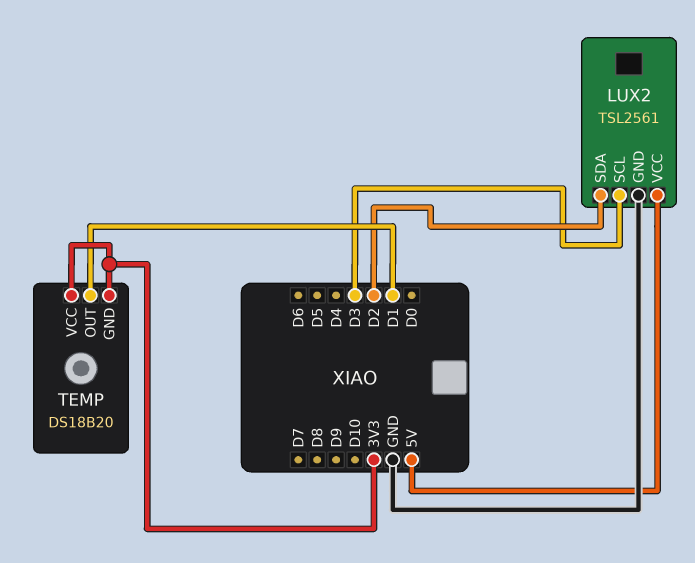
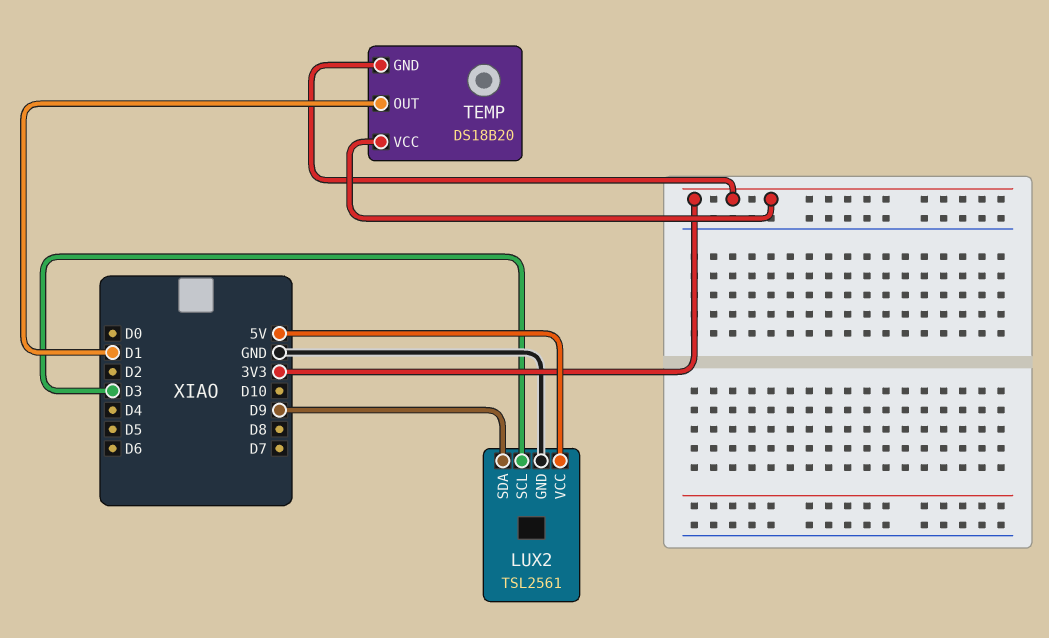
LUX2 pin SDA: D2 -> D9

